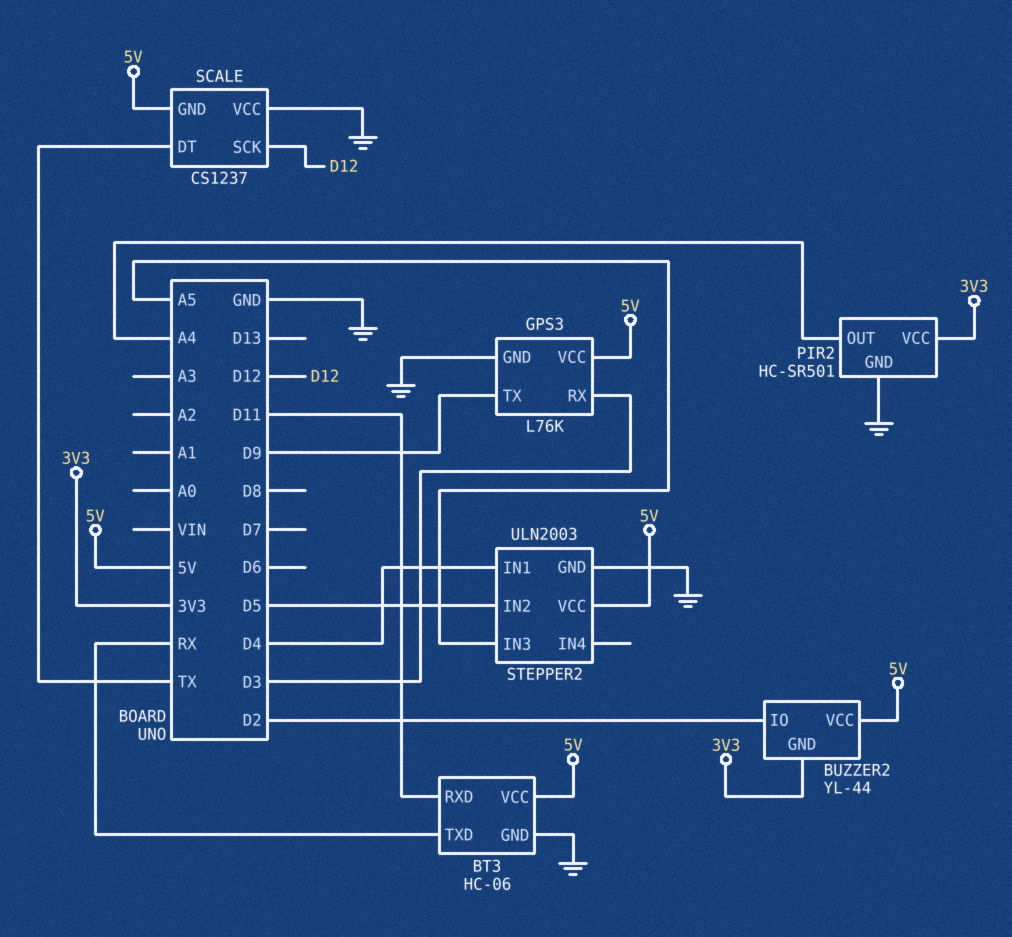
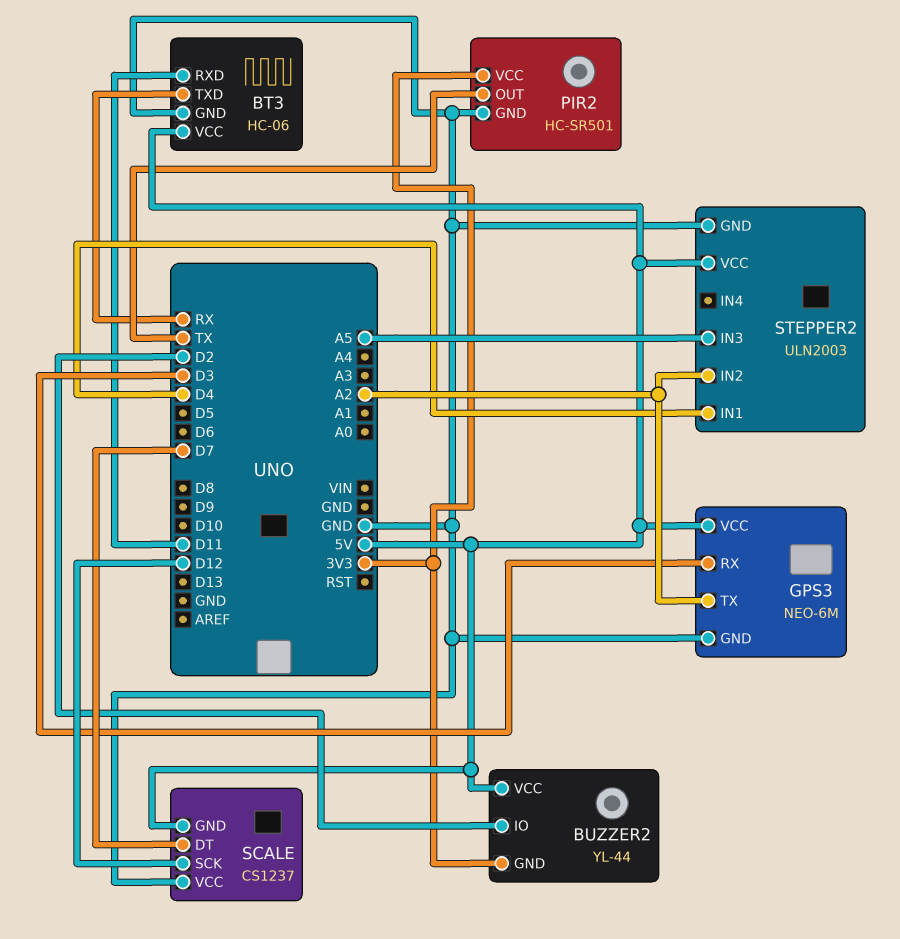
GPS3: L76K -> NEO-6M
GPS3 pin TX: D9 -> A2
PIR2 pin OUT: A4 -> TX
SCALE pin DT: TX -> D7
STEPPER2 pin IN2: D5 -> A2

